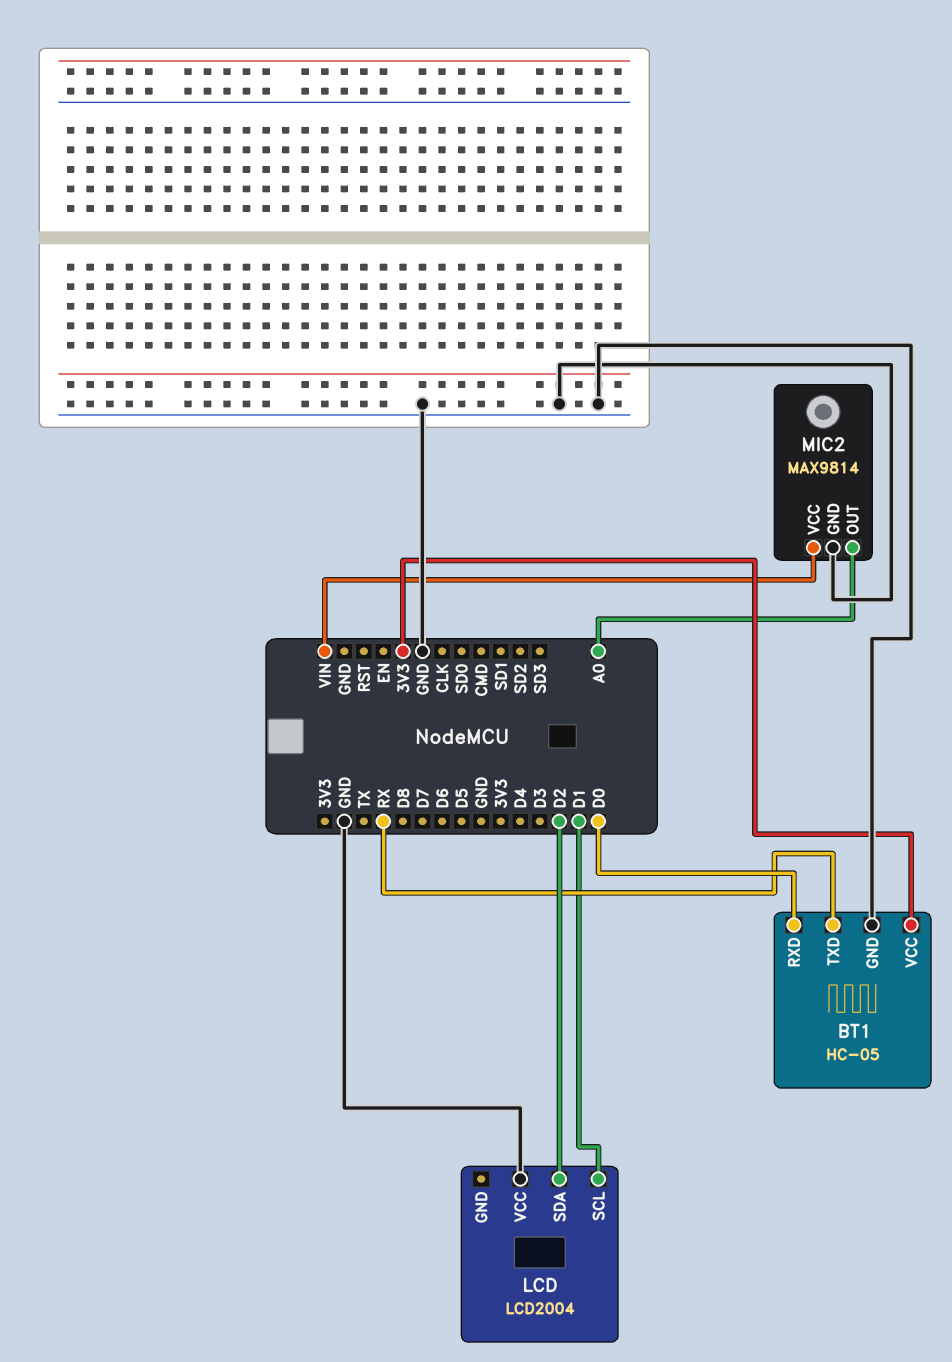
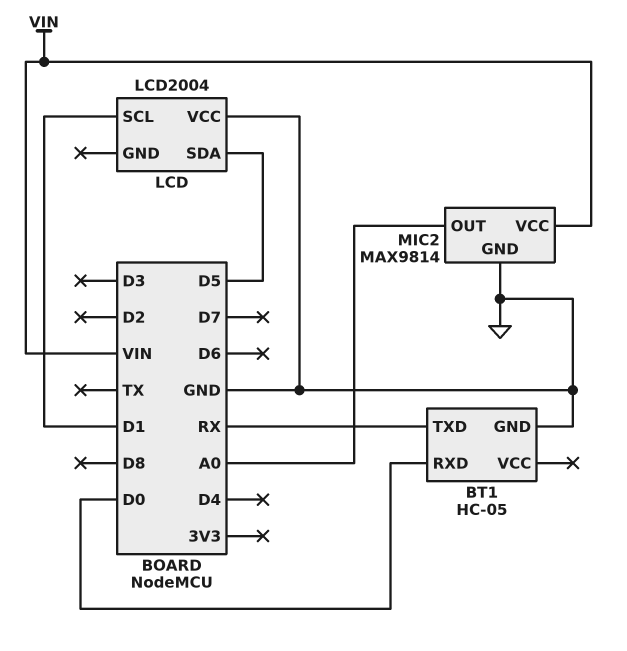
BT1 pin VCC: 3V3 -> none
LCD pin SDA: D2 -> D5

